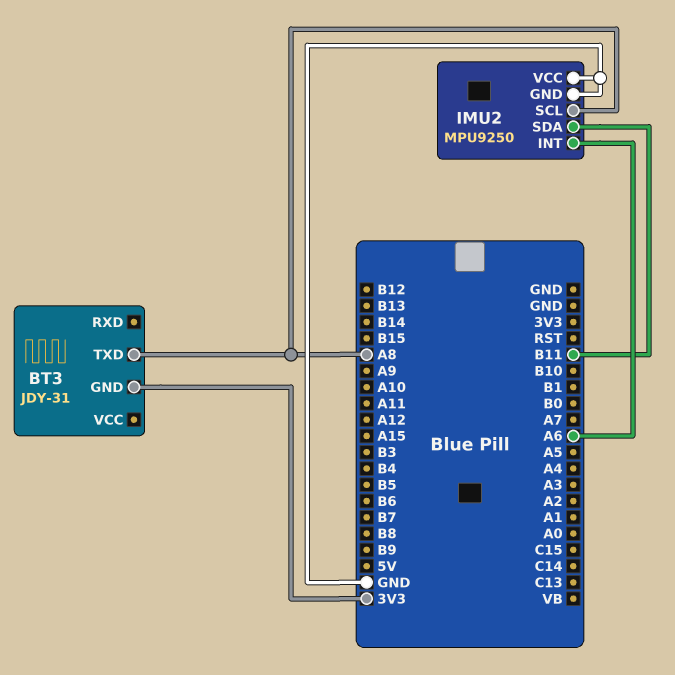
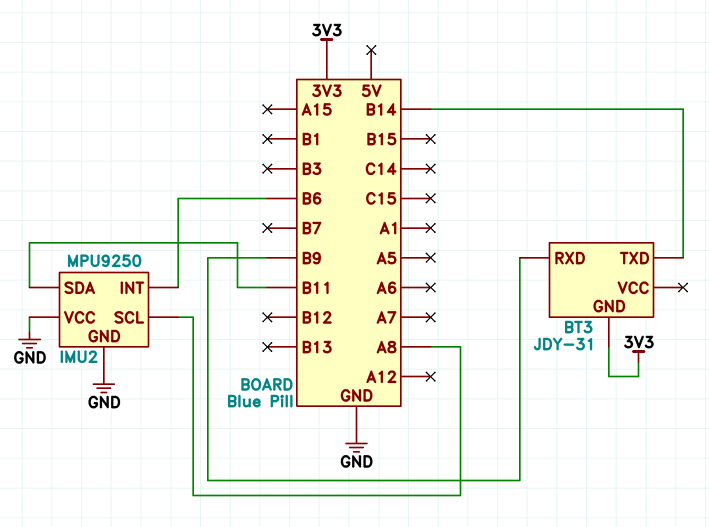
BT3 pin RXD: none -> B9
BT3 pin TXD: A8 -> B14
IMU2 pin INT: A6 -> B6

